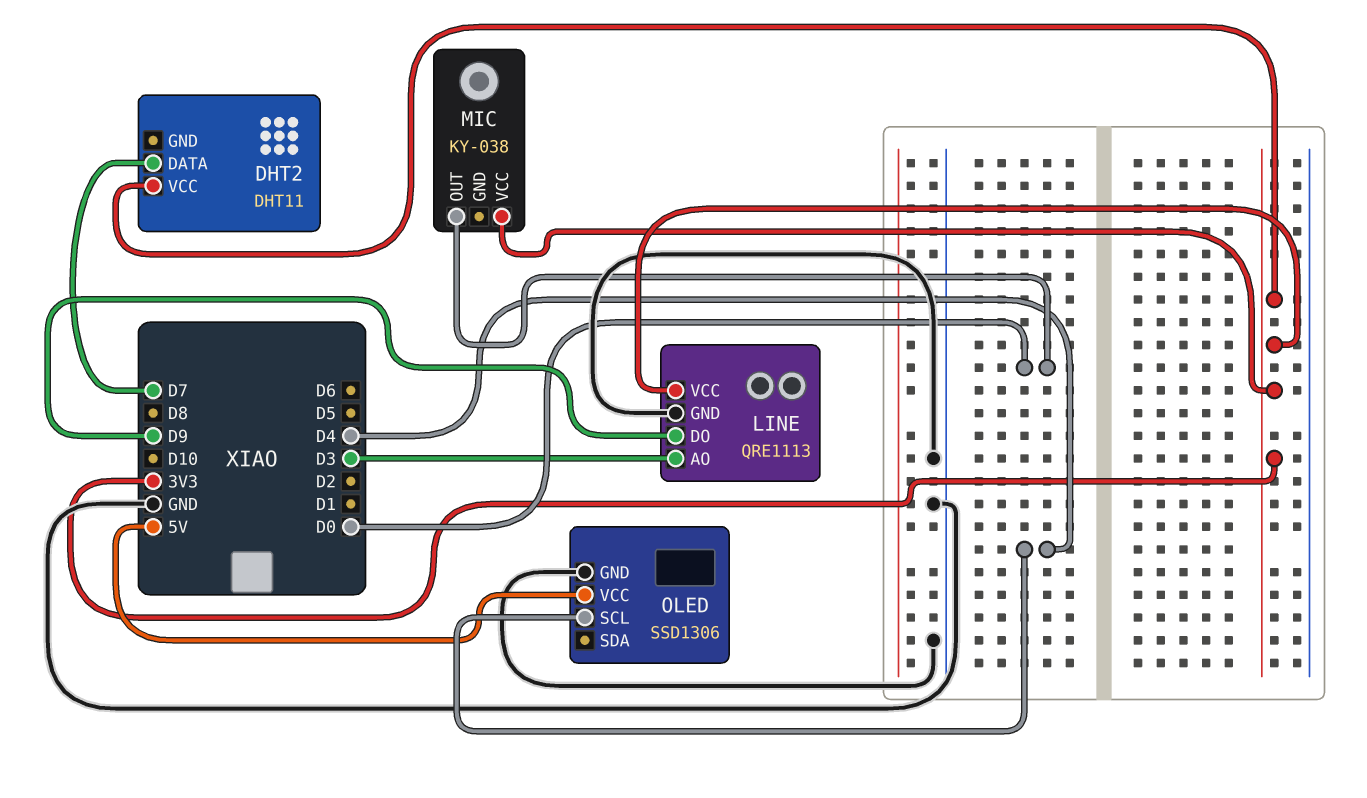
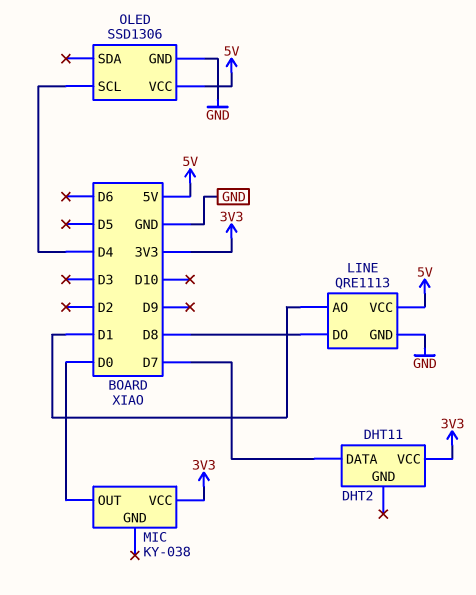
LINE pin AO: D3 -> D1
LINE pin DO: D9 -> D8
LINE pin VCC: 3V3 -> 5V

